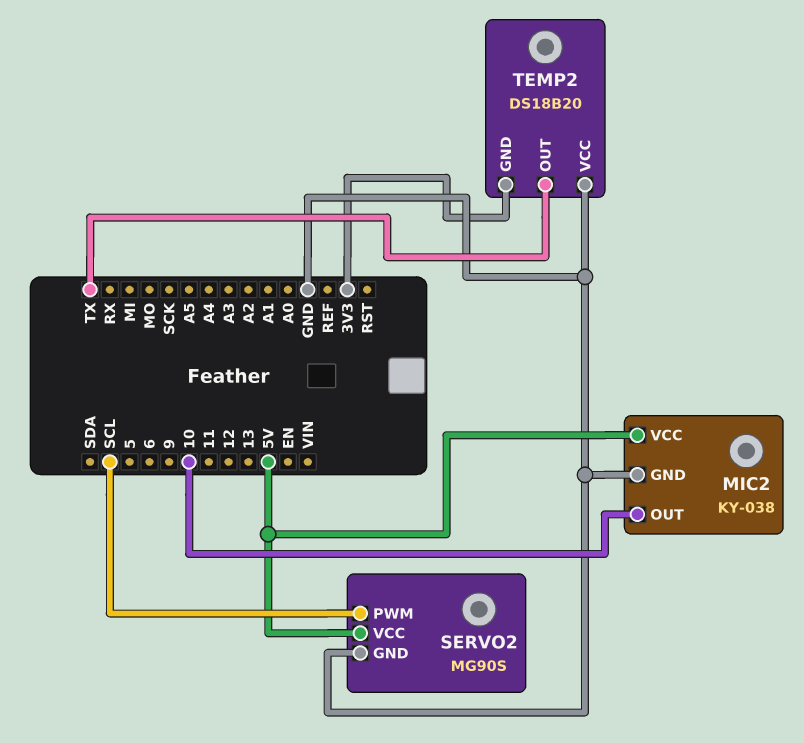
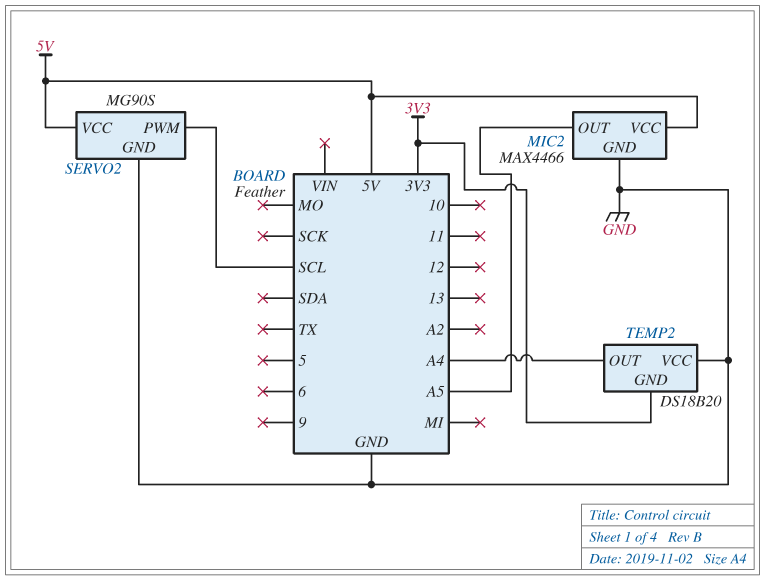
MIC2: KY-038 -> MAX4466
MIC2 pin OUT: 10 -> A5
TEMP2 pin OUT: TX -> A4

